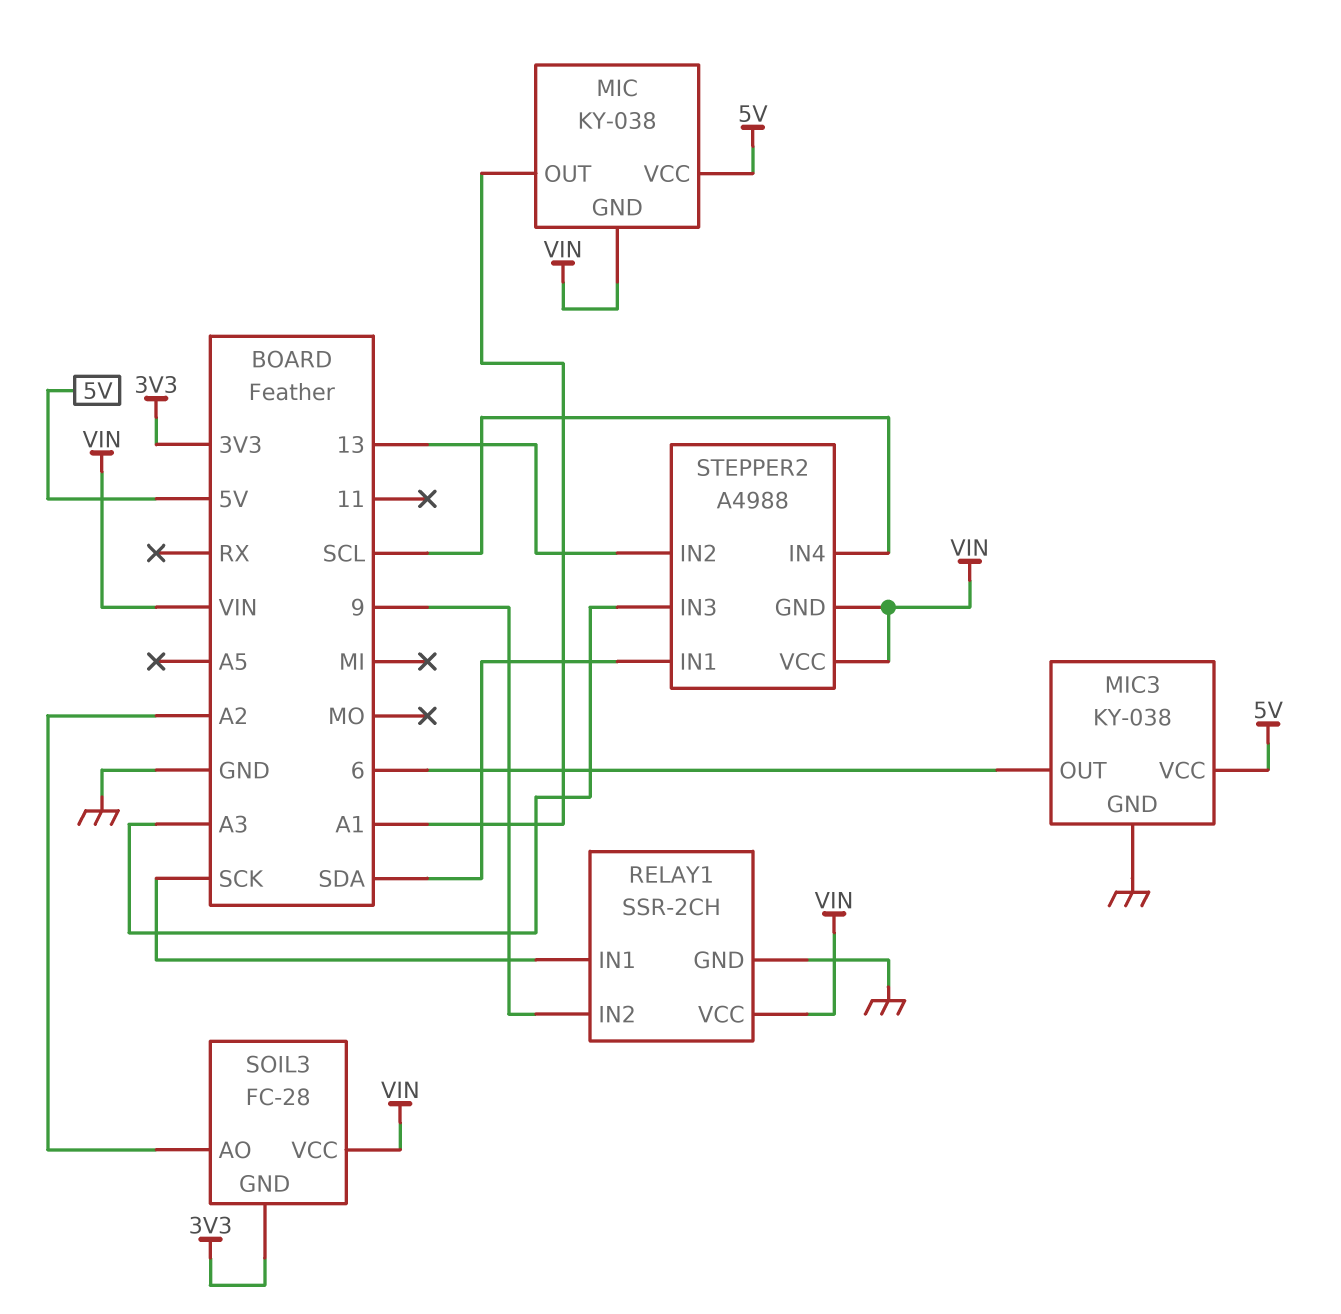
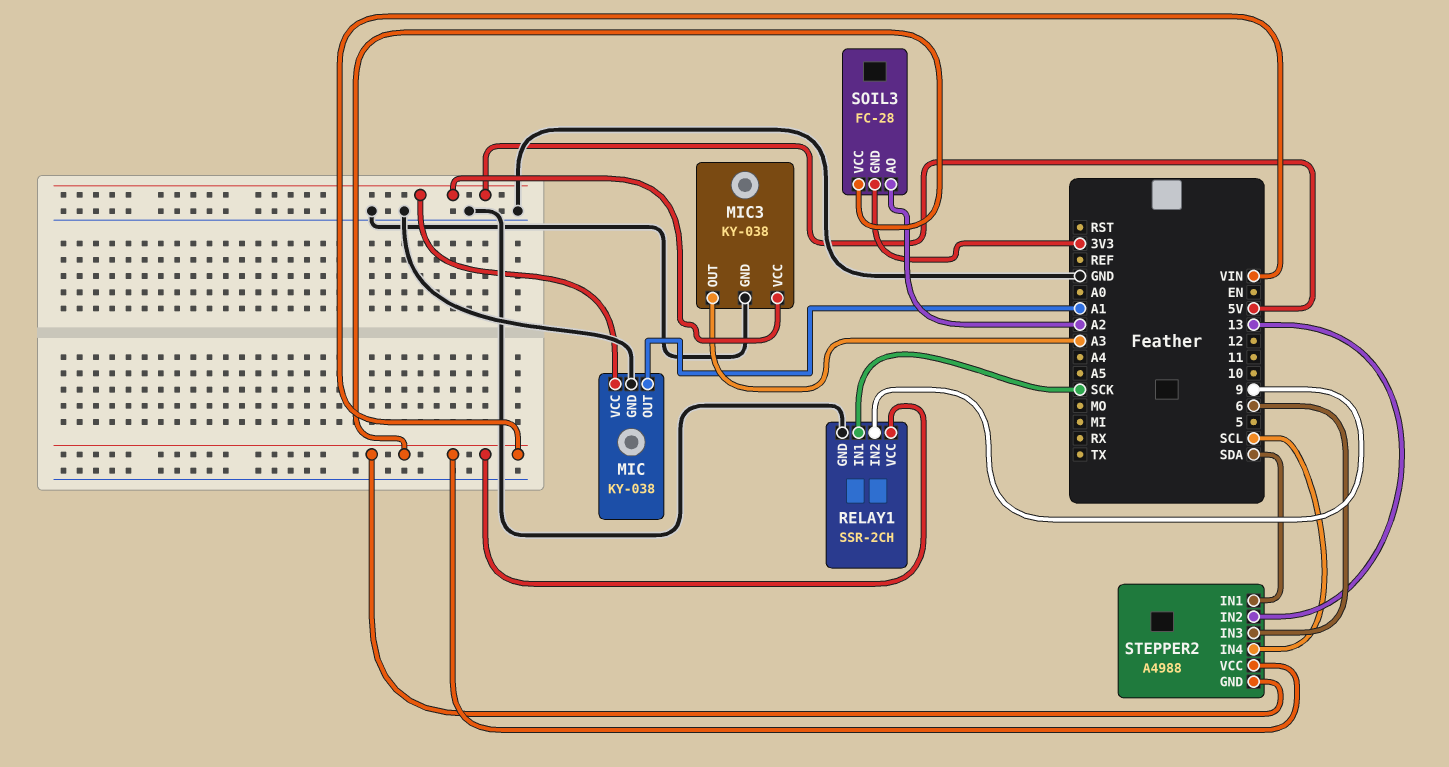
MIC pin GND: VIN -> GND
MIC3 pin OUT: 6 -> A3
STEPPER2 pin IN3: A3 -> 6

